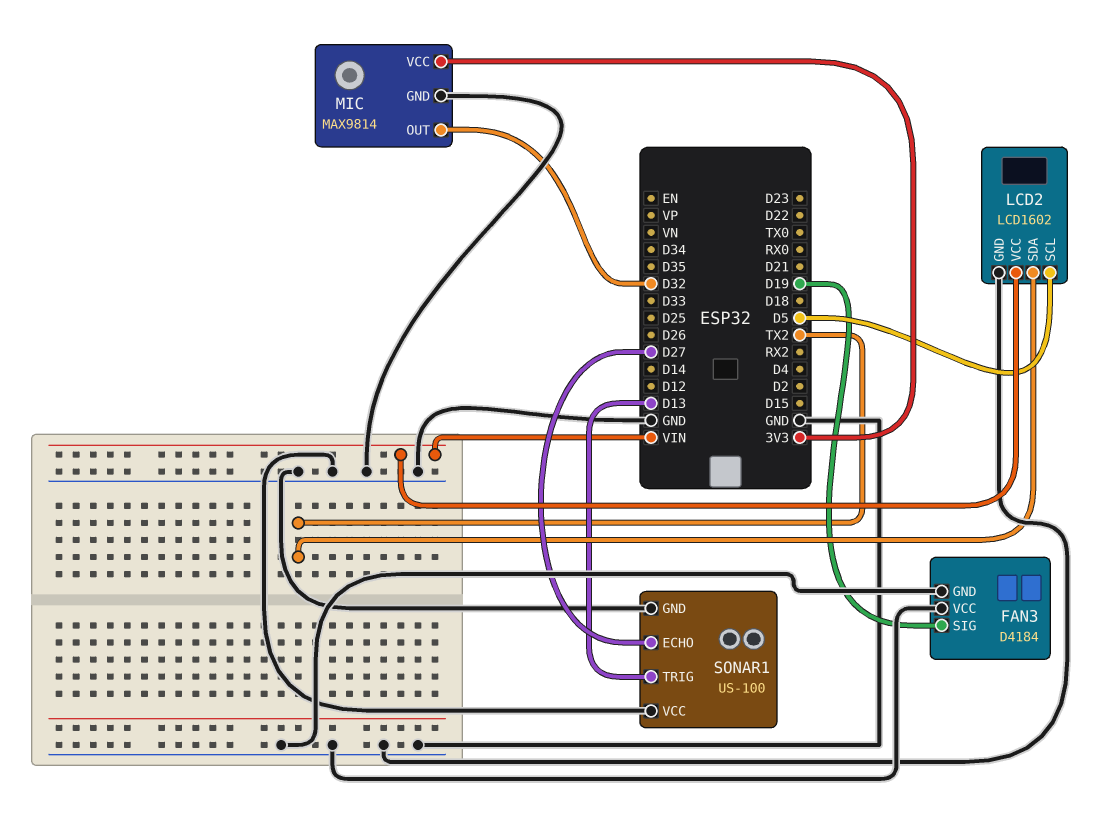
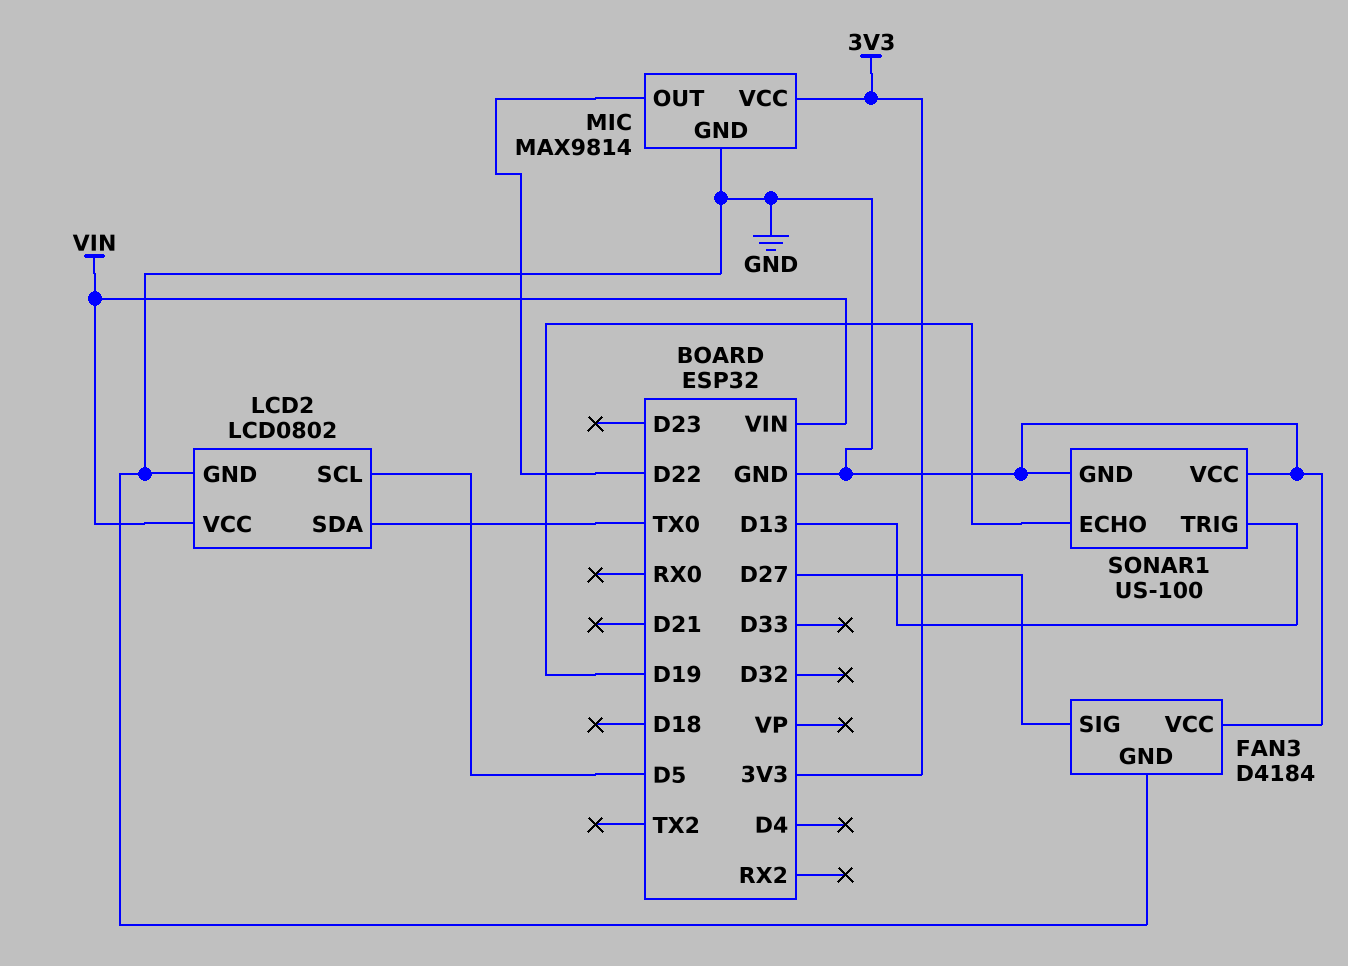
FAN3 pin SIG: D19 -> D27
LCD2: LCD1602 -> LCD0802
LCD2 pin SDA: TX2 -> TX0
MIC pin OUT: D32 -> D22
SONAR1 pin ECHO: D27 -> D19

